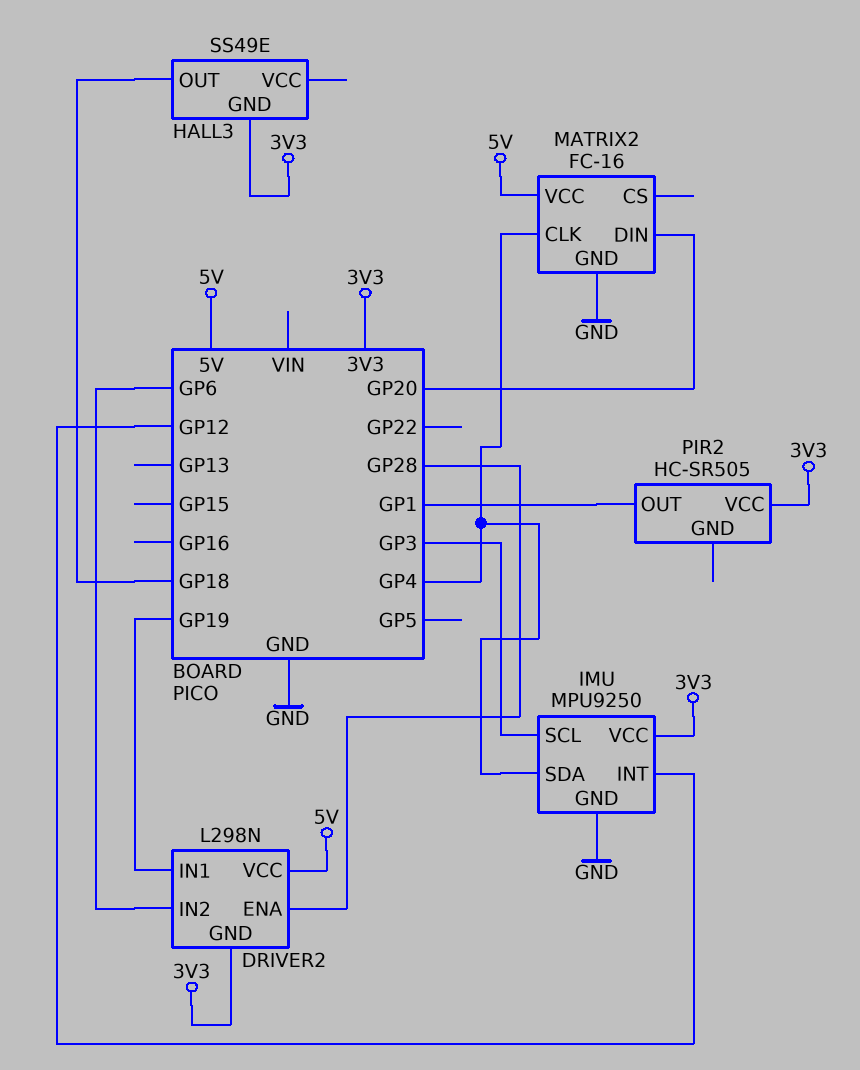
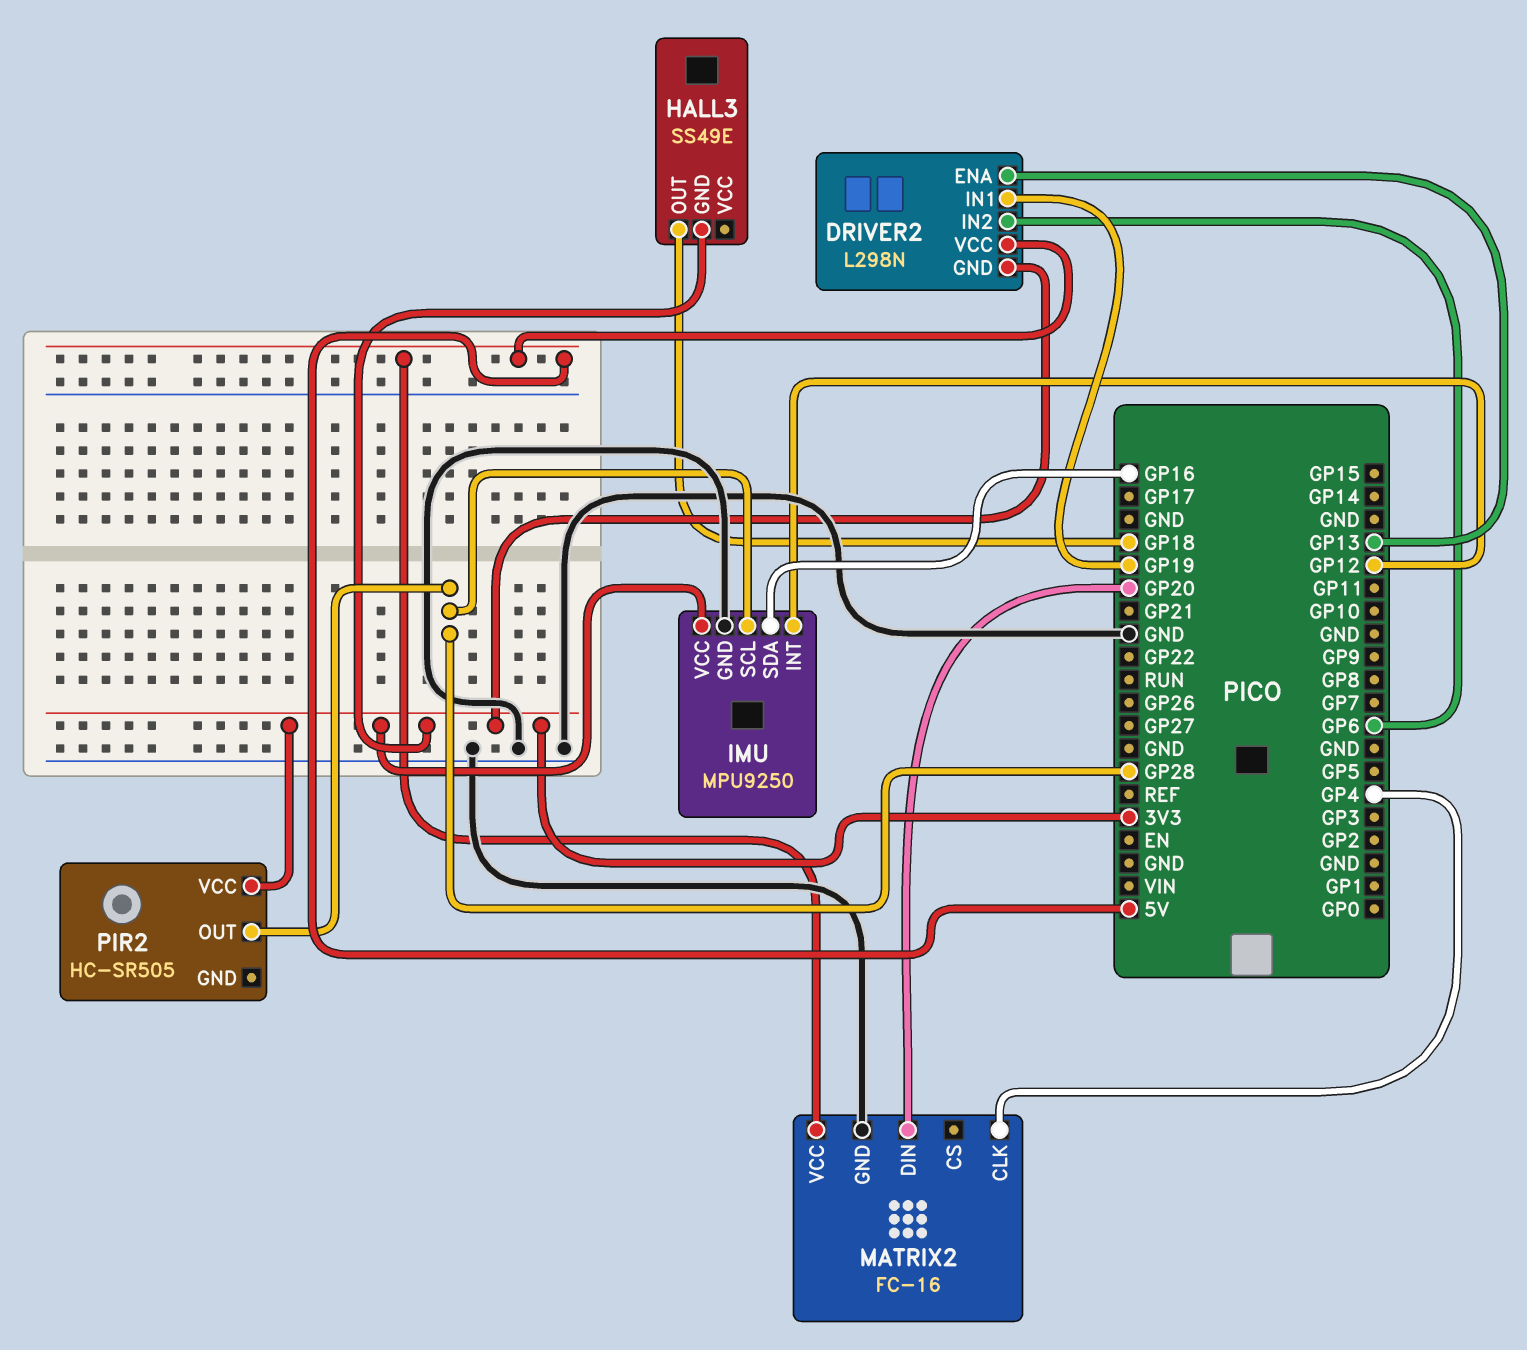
DRIVER2 pin ENA: GP28 -> GP13
IMU pin SCL: GP3 -> GP28
IMU pin SDA: GP4 -> GP16
PIR2 pin OUT: GP1 -> GP28

